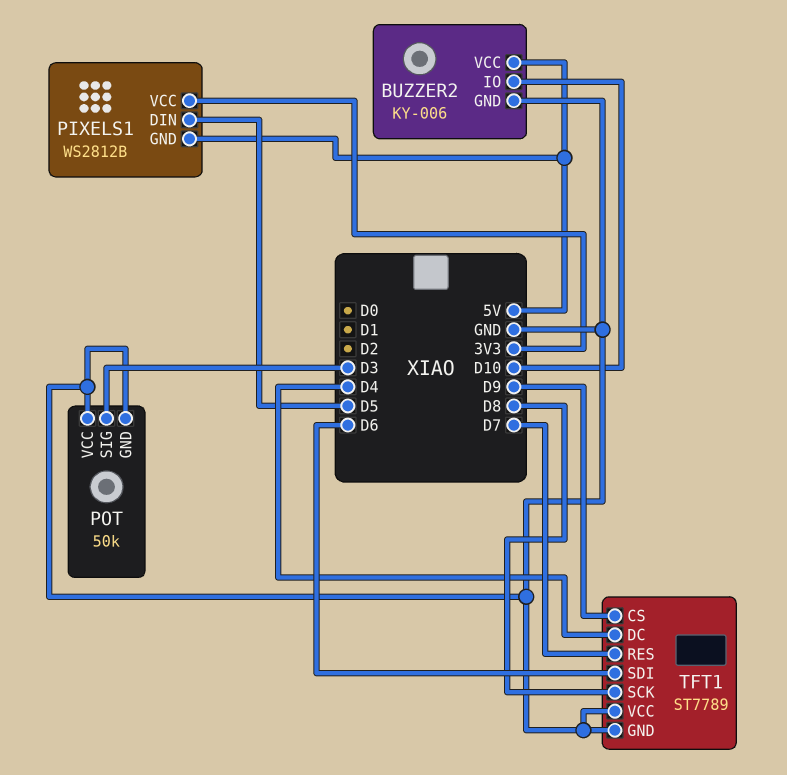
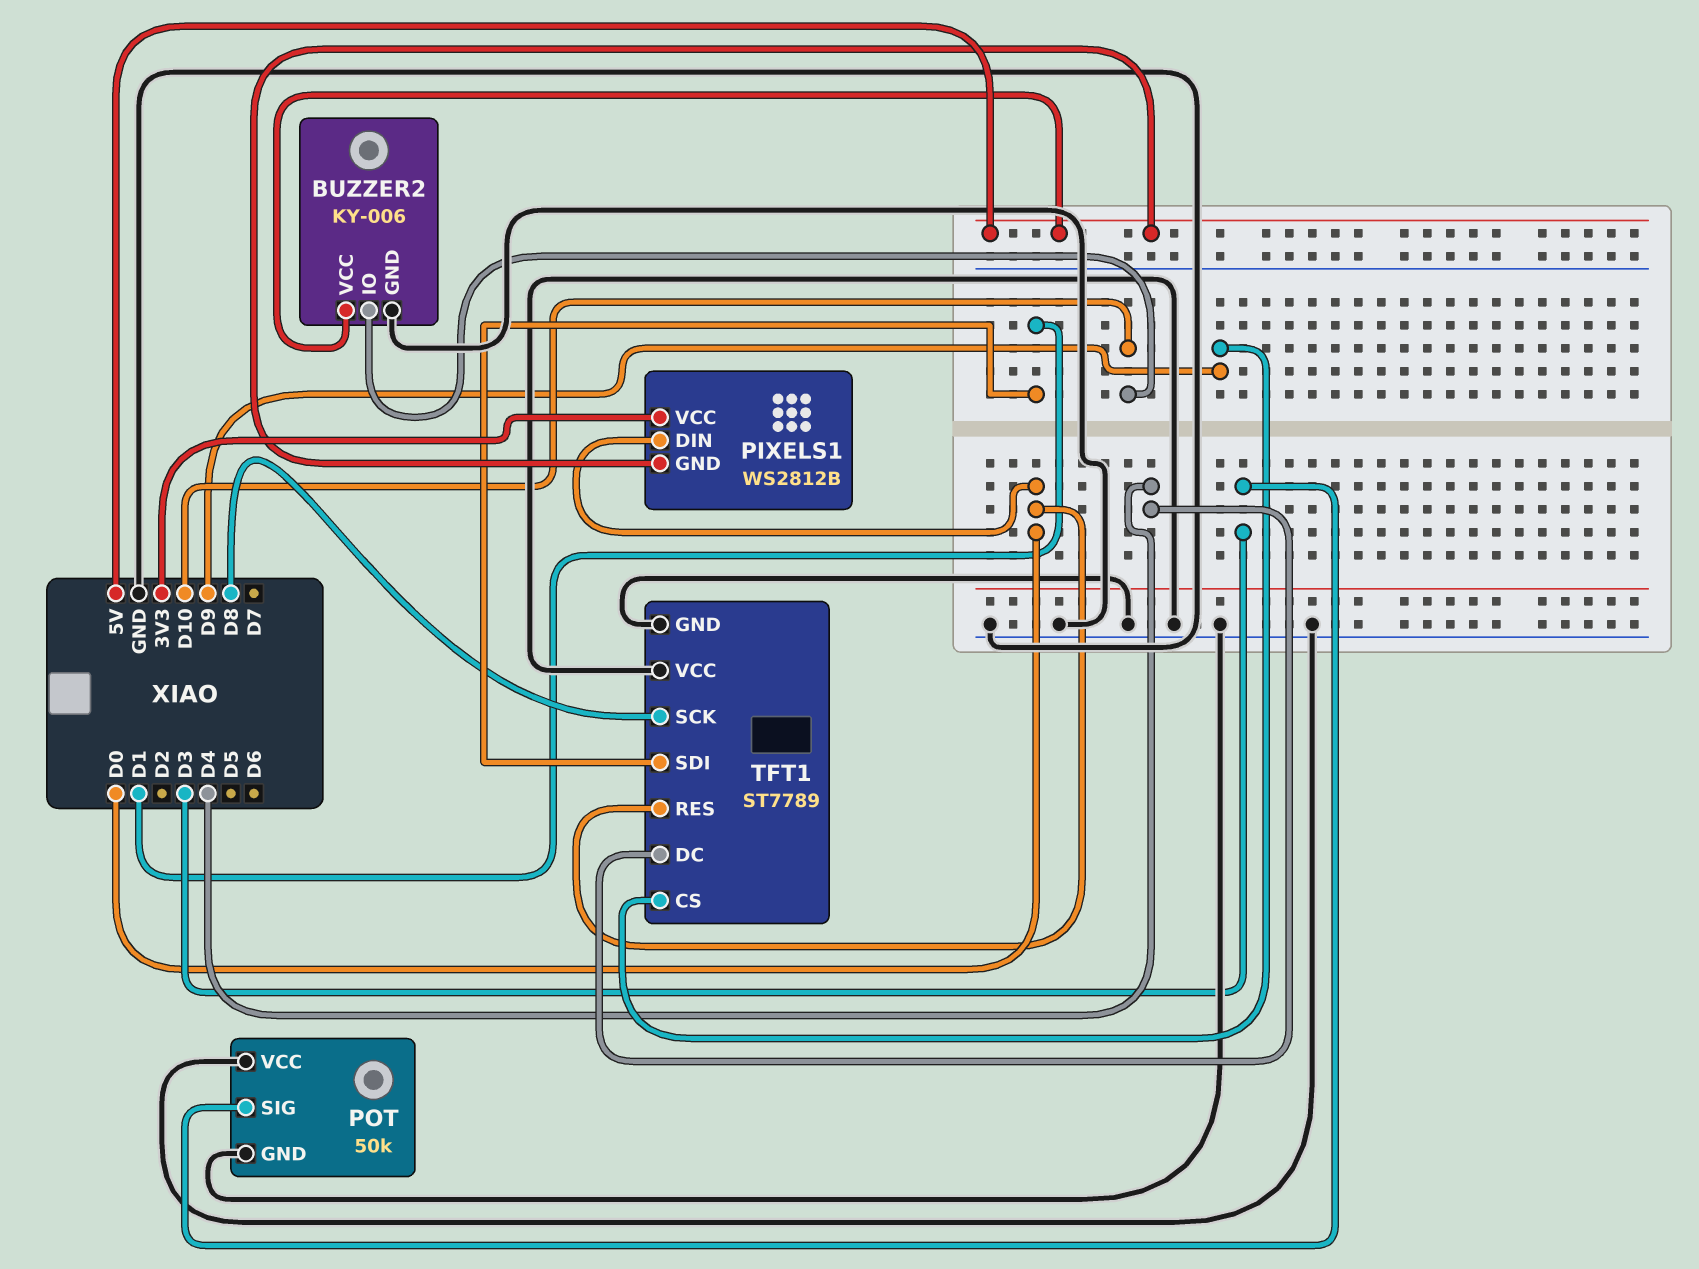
PIXELS1 pin DIN: D5 -> D0
TFT1 pin RES: D7 -> D0
TFT1 pin SDI: D6 -> D1

